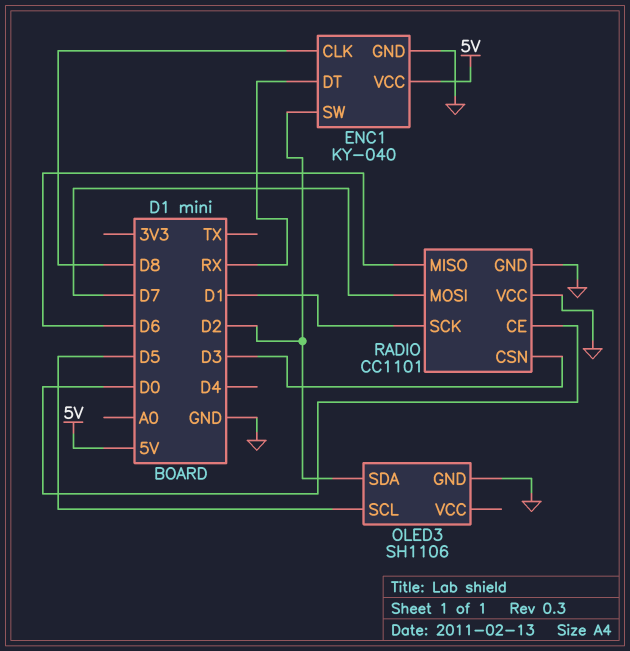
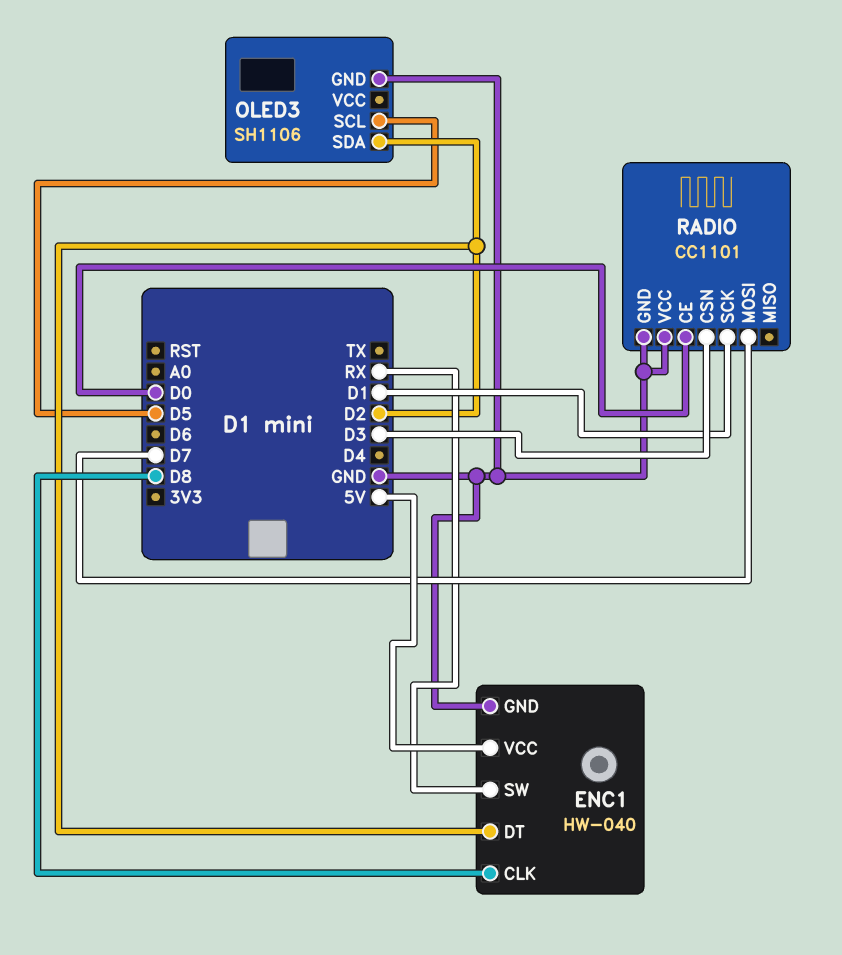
ENC1: KY-040 -> HW-040
ENC1 pin DT: RX -> D2
ENC1 pin SW: D2 -> RX
RADIO pin MISO: D6 -> none

